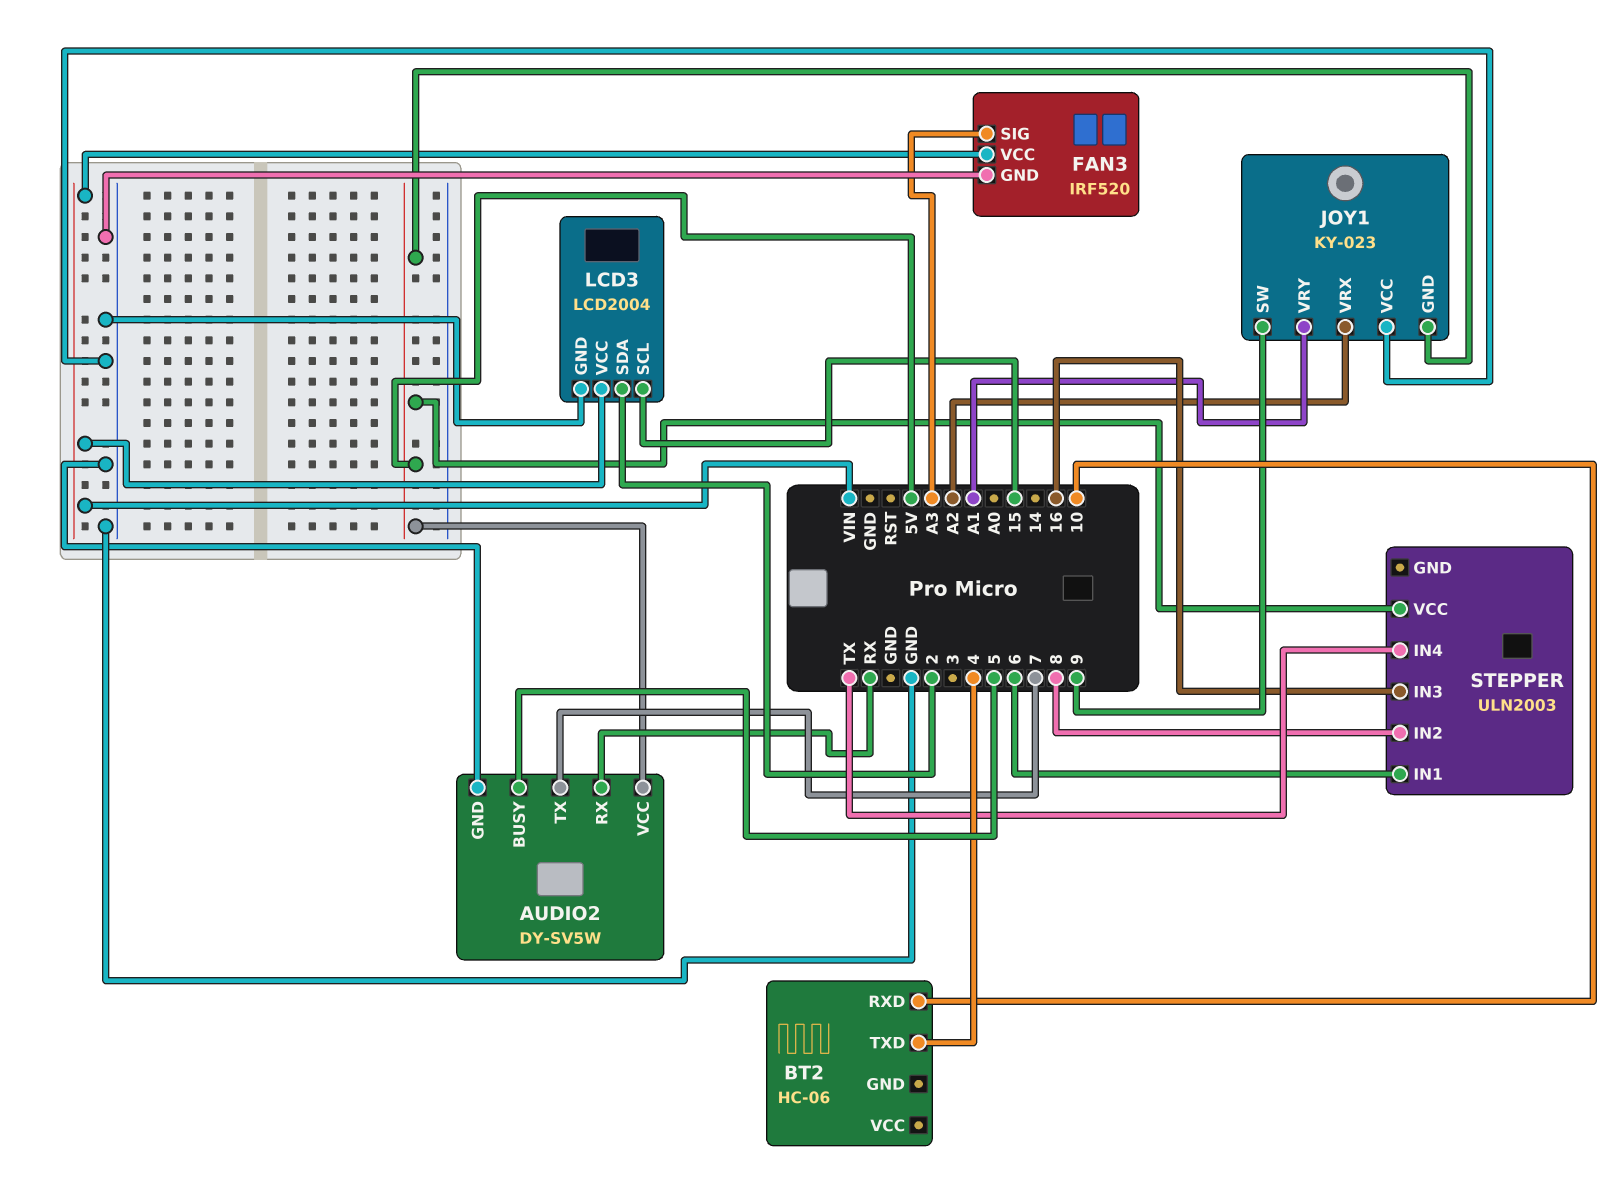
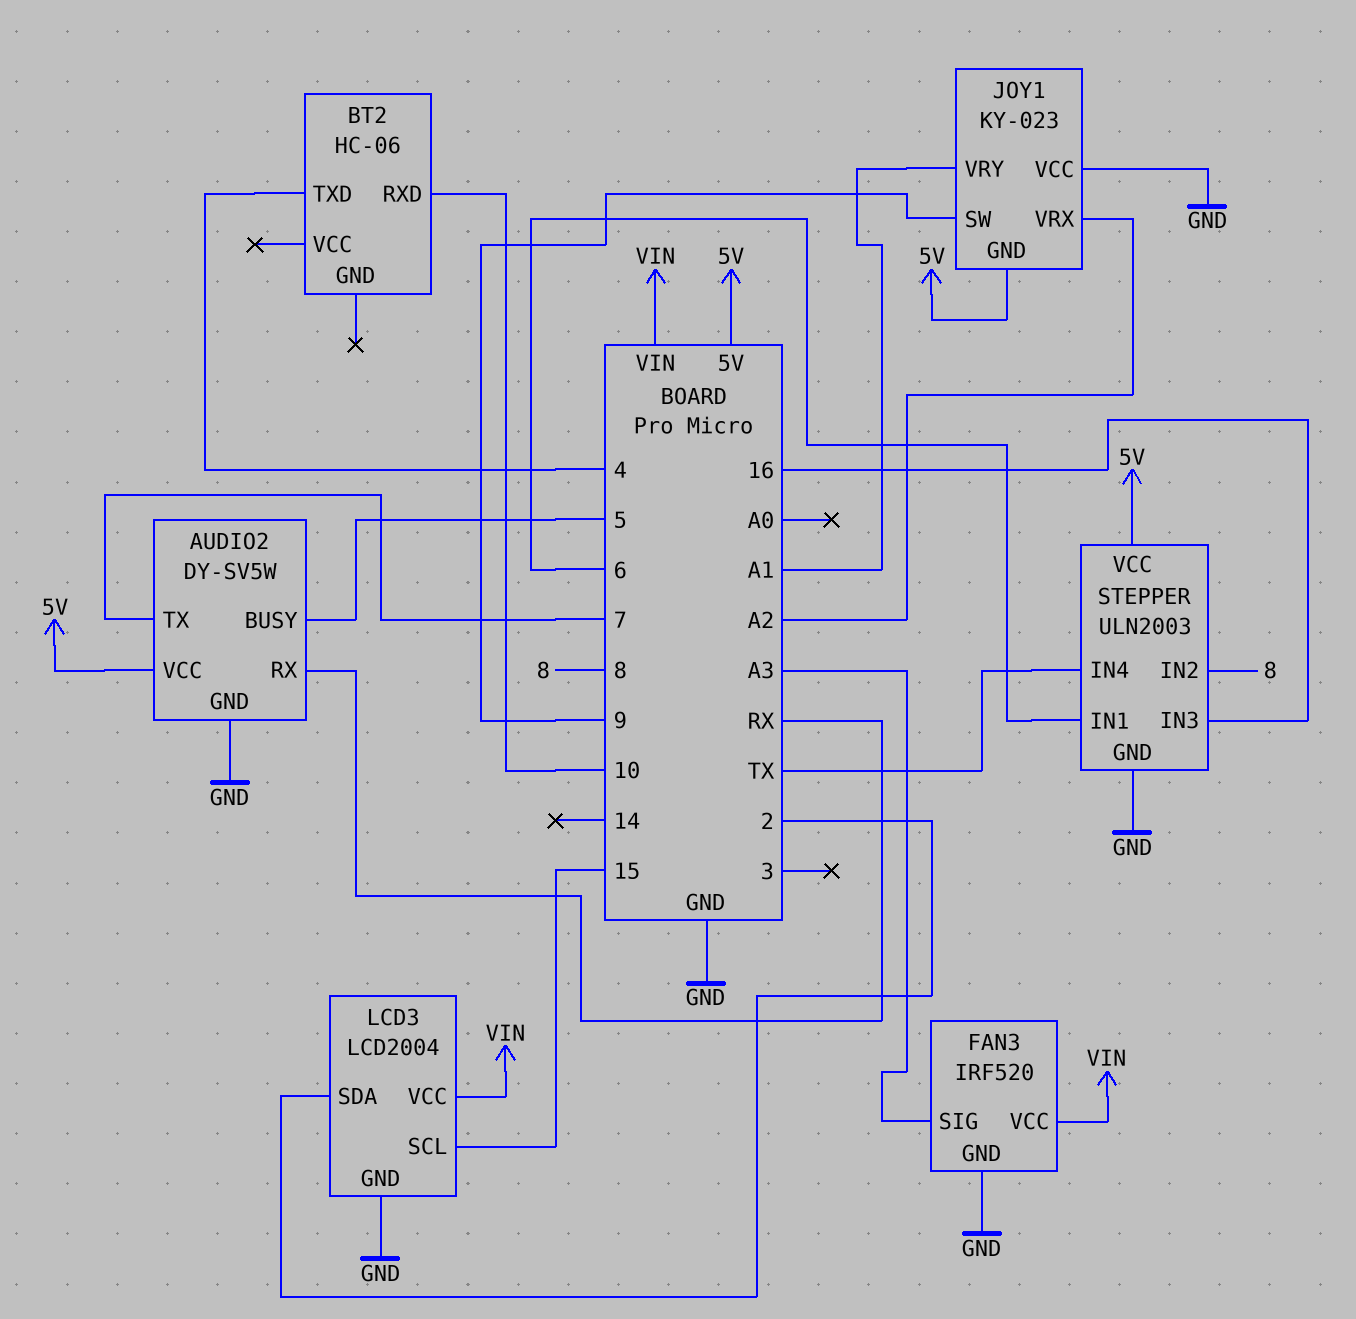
STEPPER pin GND: none -> GND

